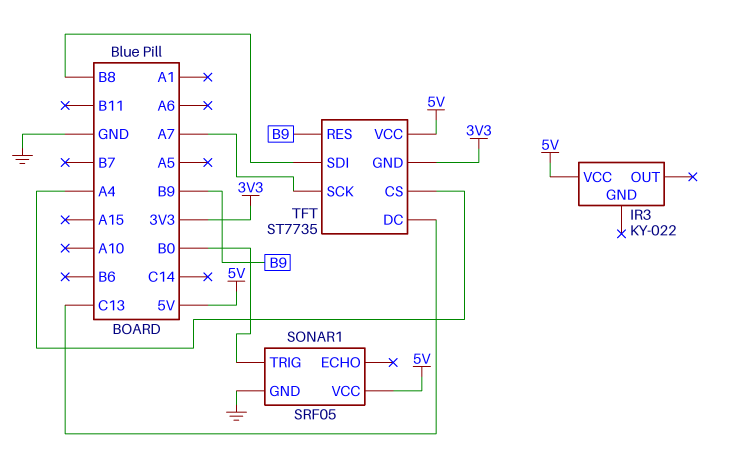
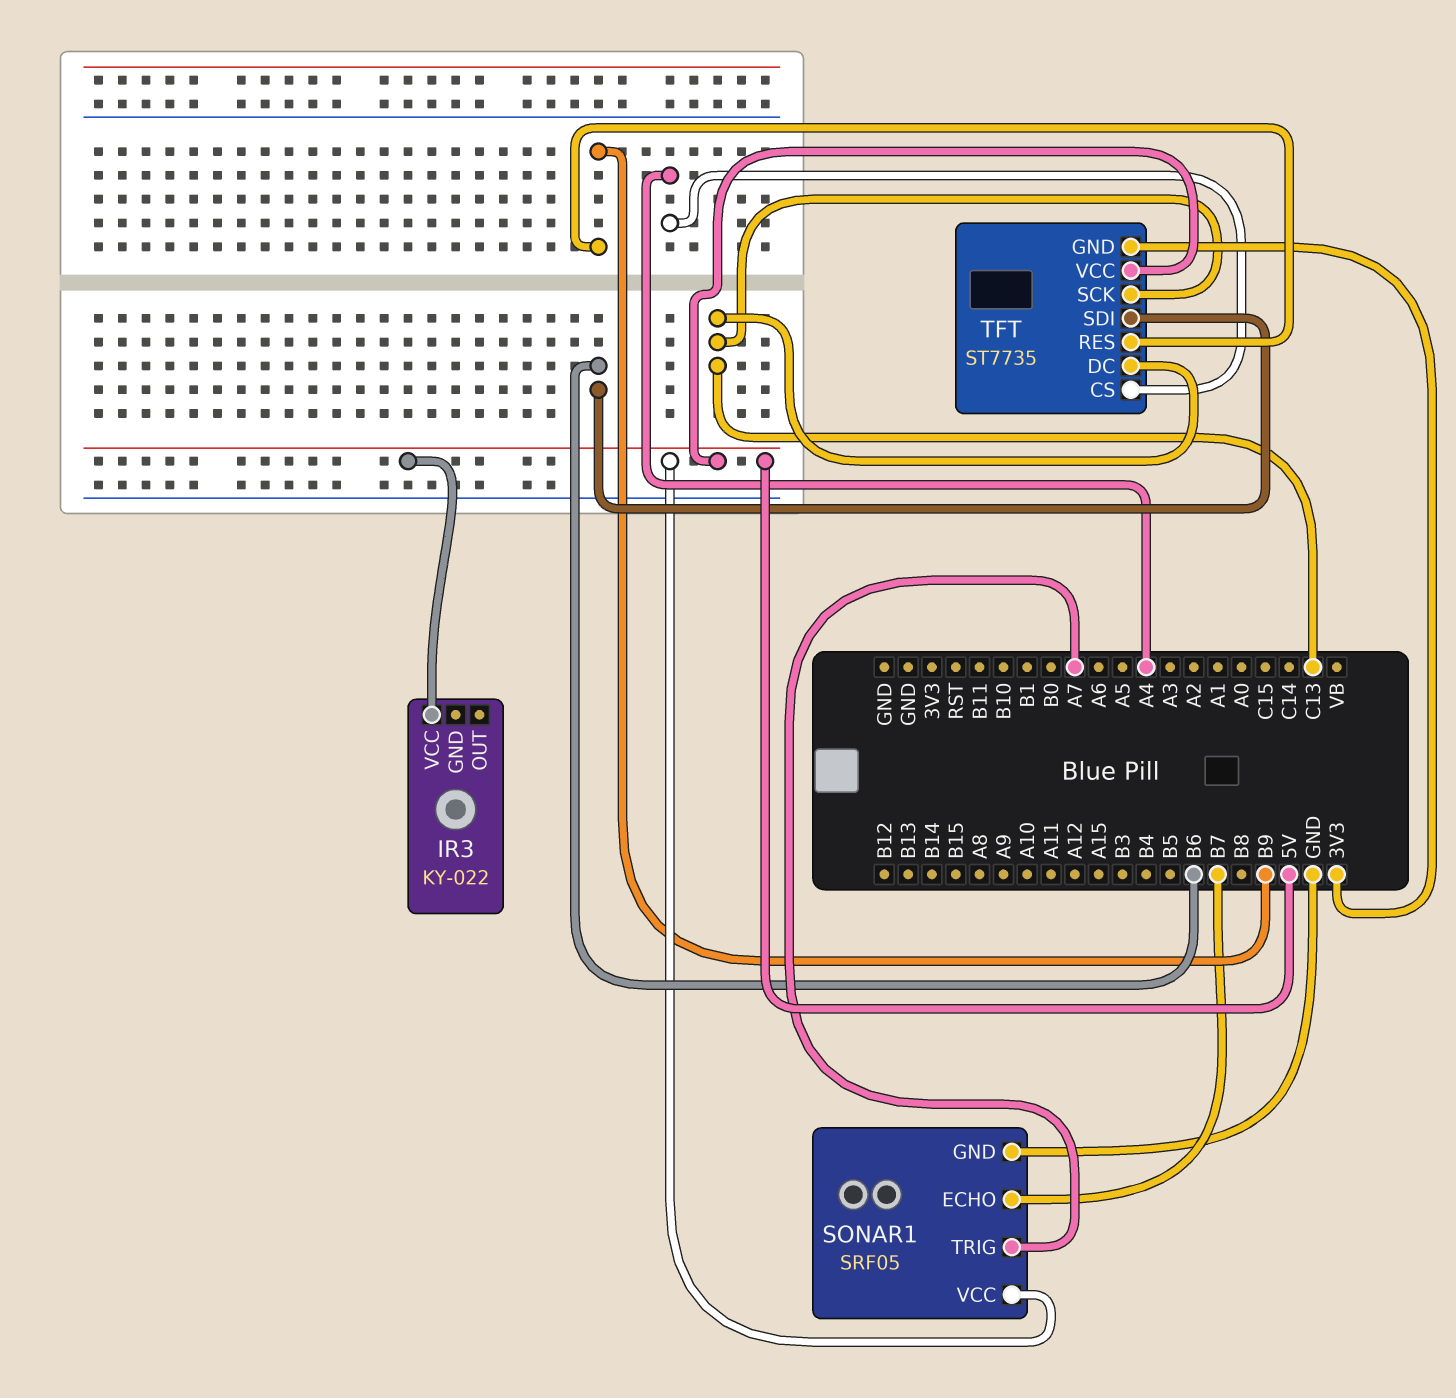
SONAR1 pin ECHO: none -> B7
SONAR1 pin TRIG: B0 -> A7
TFT pin SCK: A7 -> C13
TFT pin SDI: B8 -> B6

